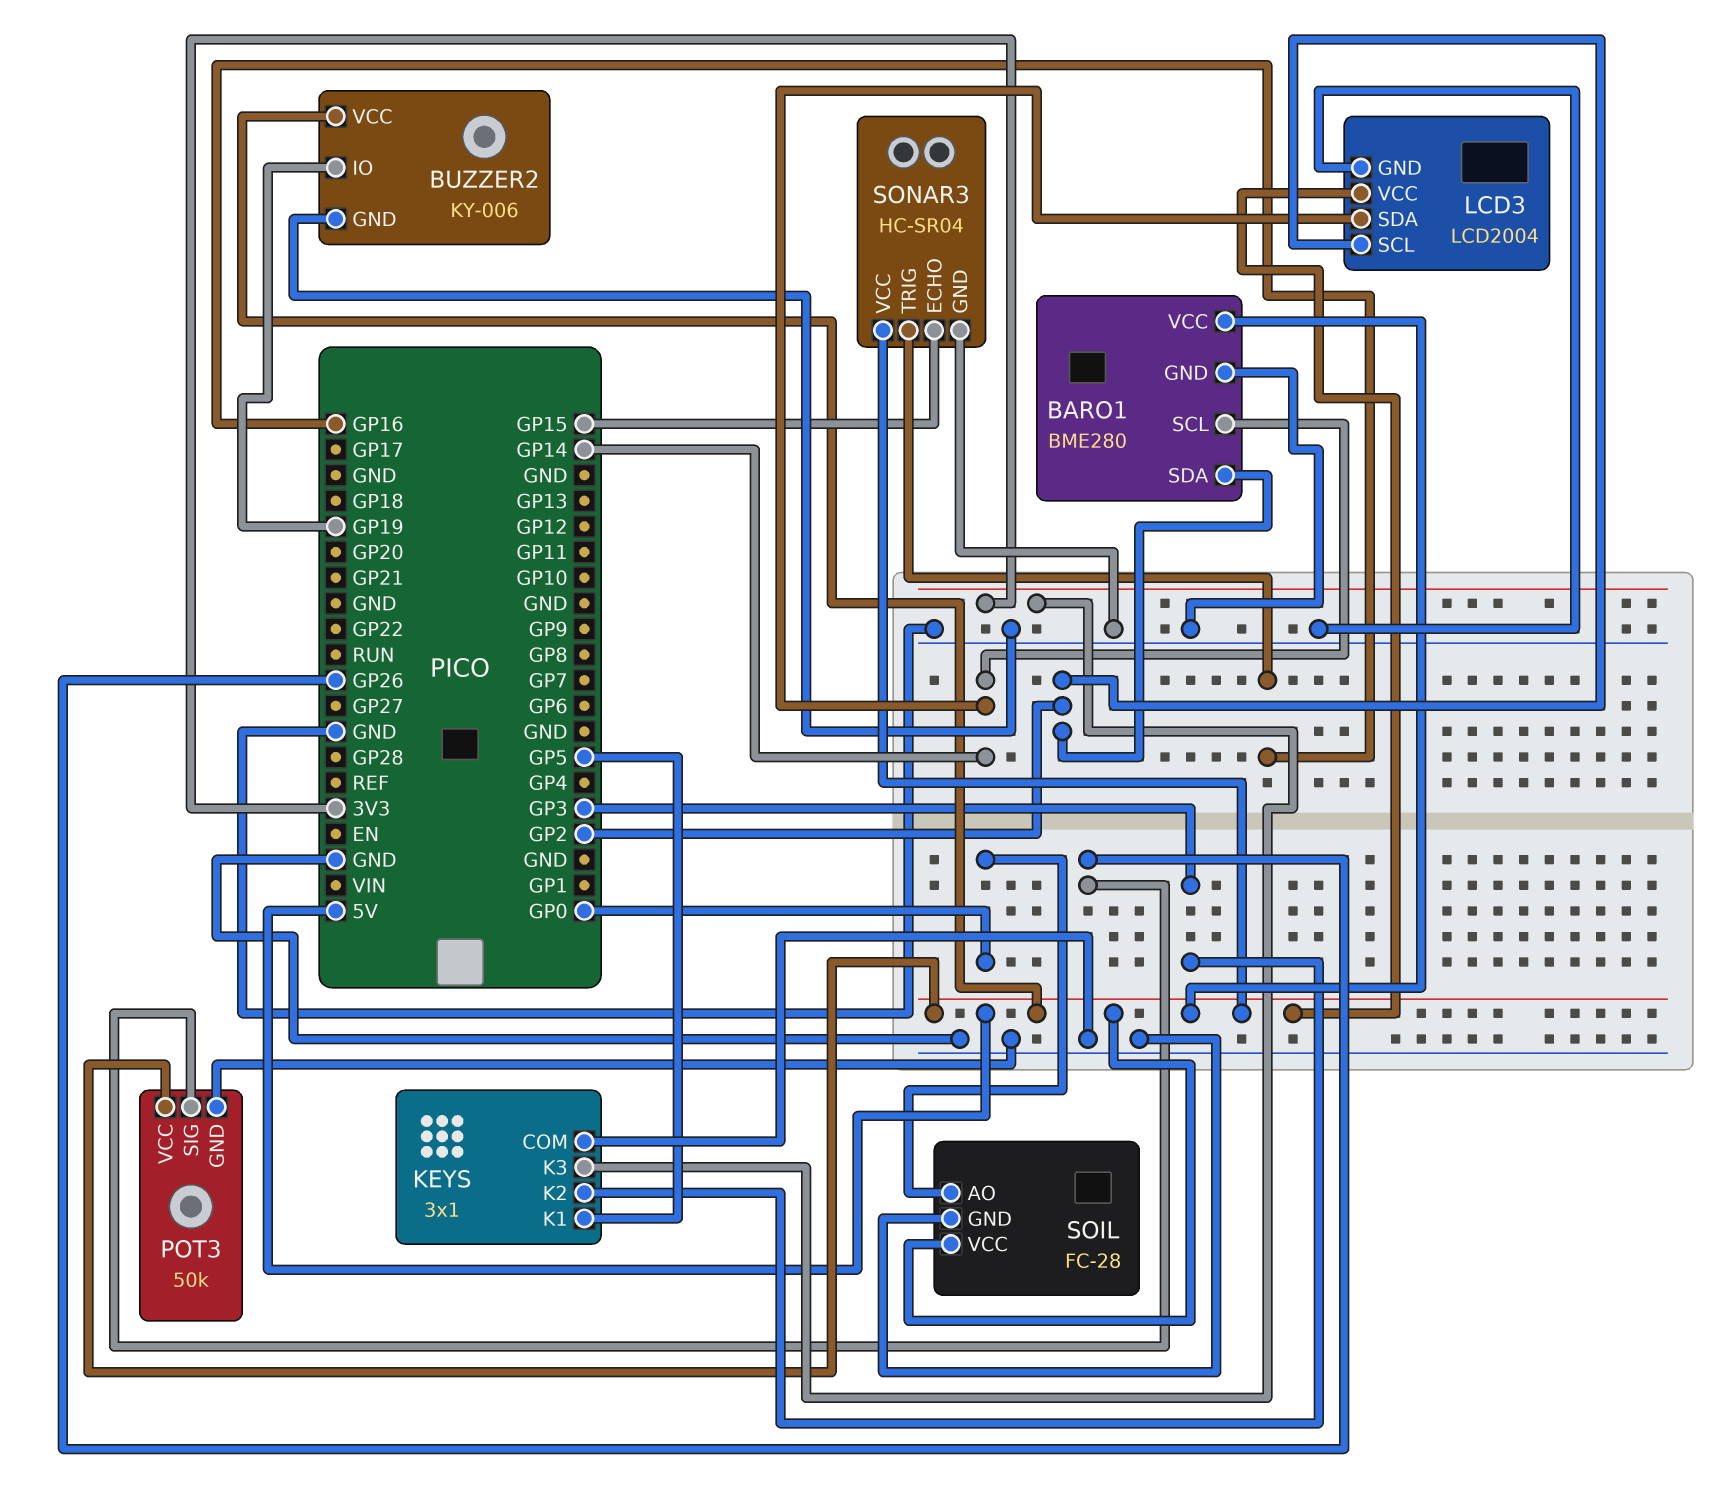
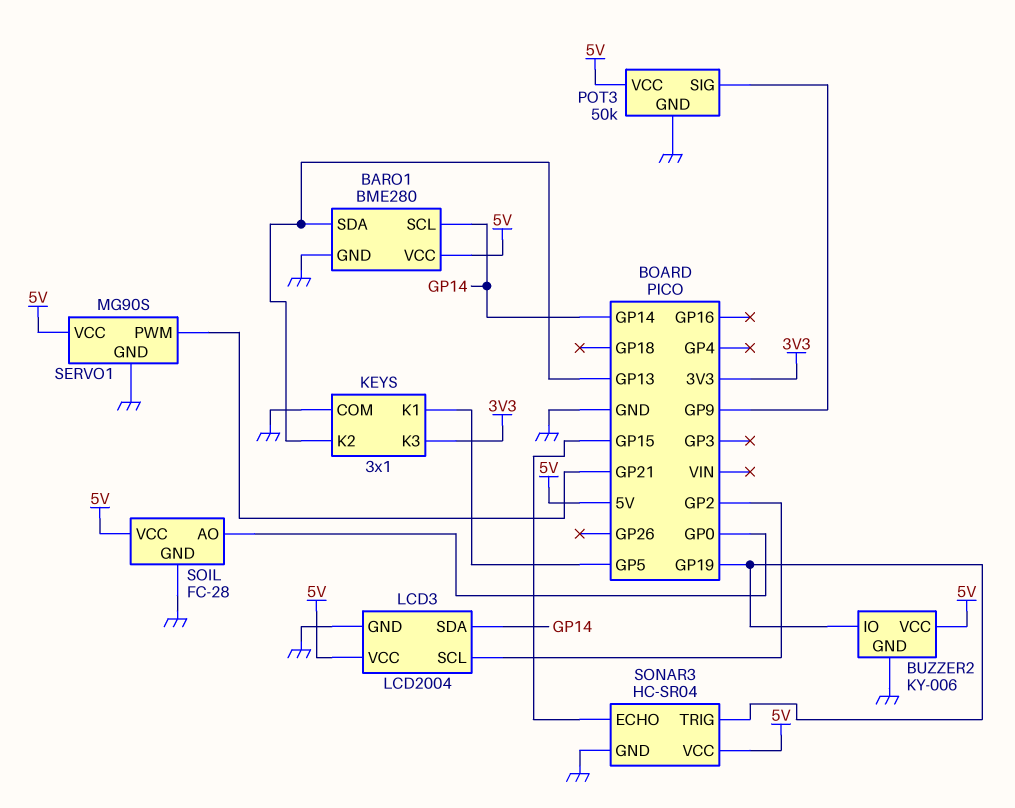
BARO1 pin SDA: GP2 -> GP13
KEYS pin K2: GP3 -> GP13
POT3 pin SIG: GP26 -> GP9
SERVO1: none -> MG90S
SERVO1 pin GND: none -> GND
SERVO1 pin PWM: none -> GP21
SERVO1 pin VCC: none -> 5V
SONAR3 pin TRIG: GP16 -> GP19

